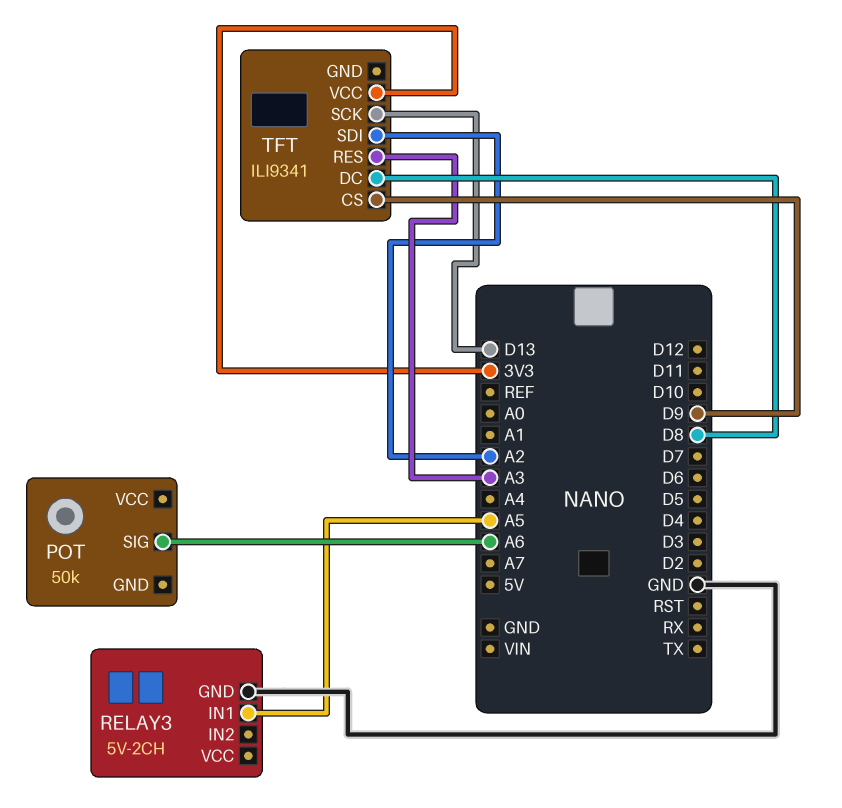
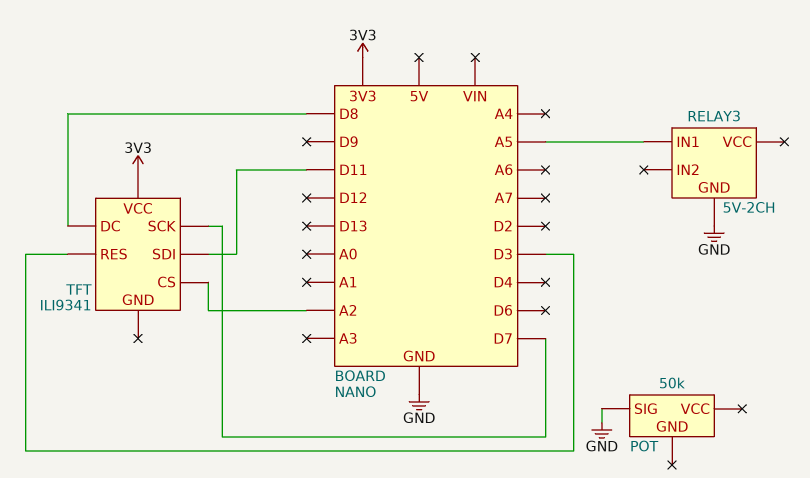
POT pin SIG: A6 -> GND
TFT pin CS: D9 -> A2
TFT pin RES: A3 -> D3
TFT pin SCK: D13 -> D7
TFT pin SDI: A2 -> D11

